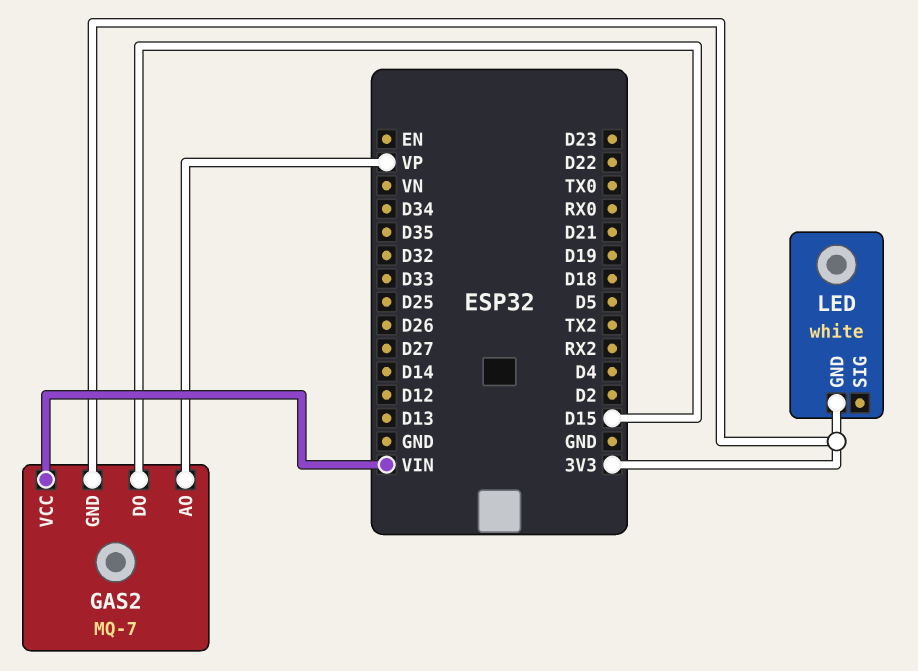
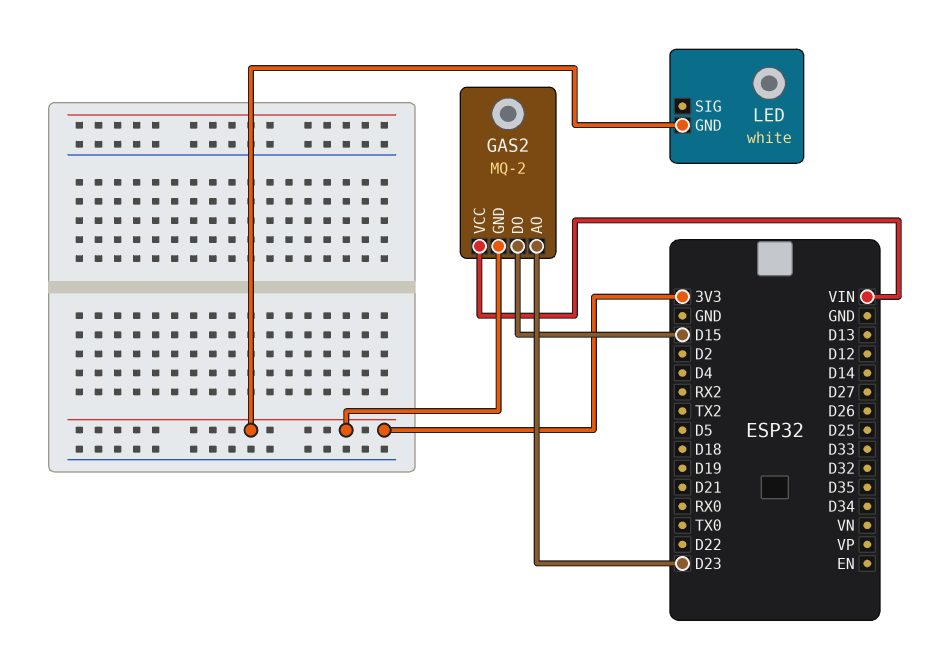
GAS2: MQ-7 -> MQ-2
GAS2 pin AO: VP -> D23

